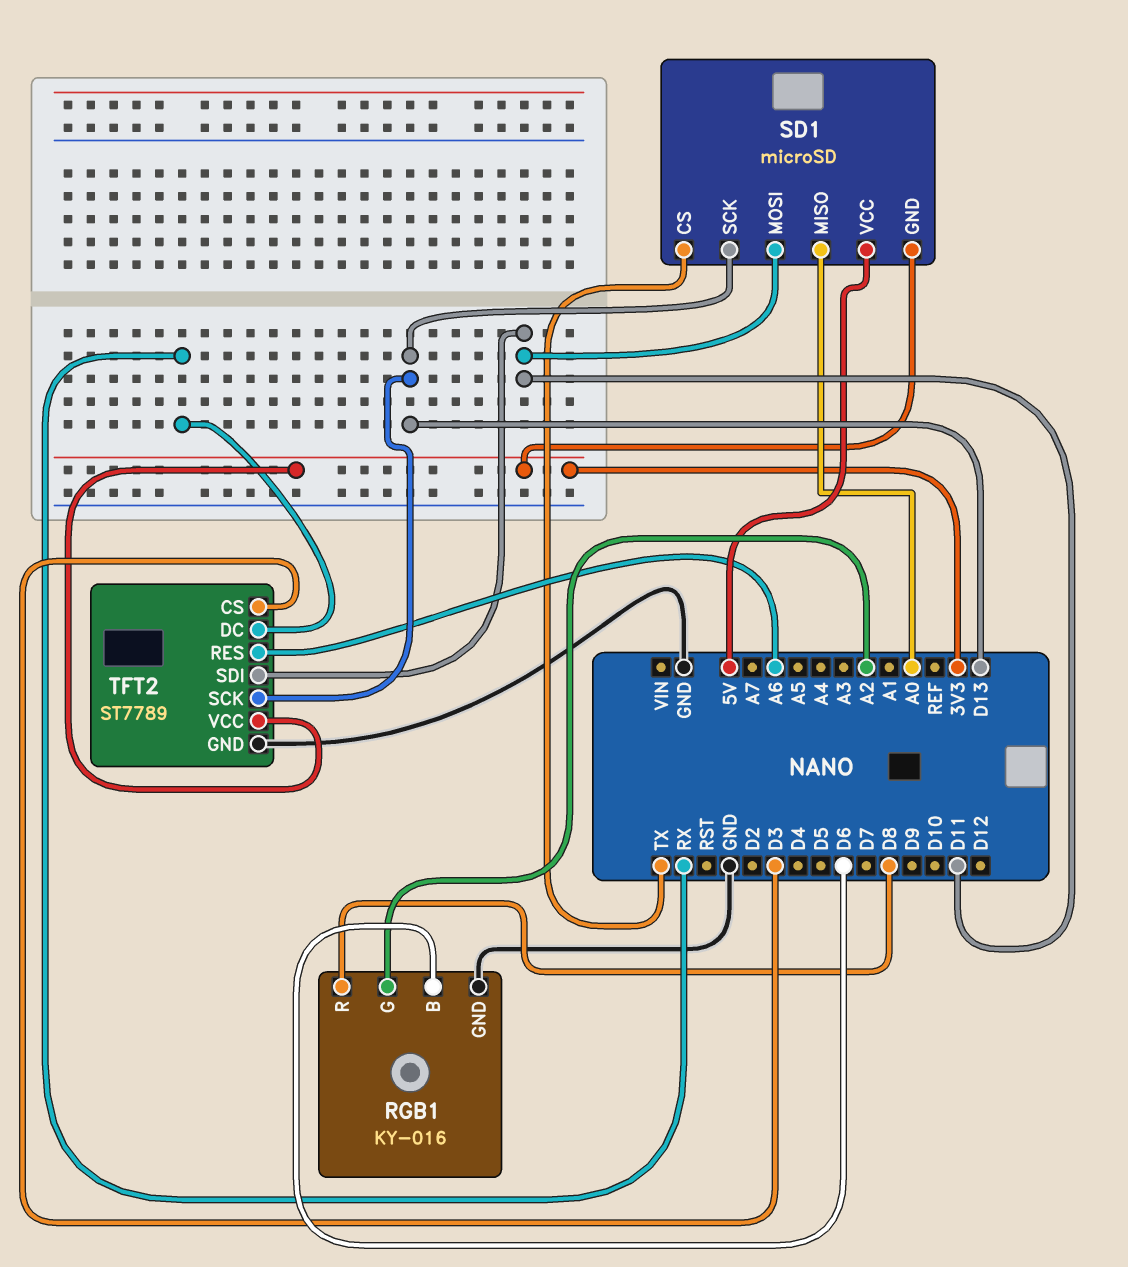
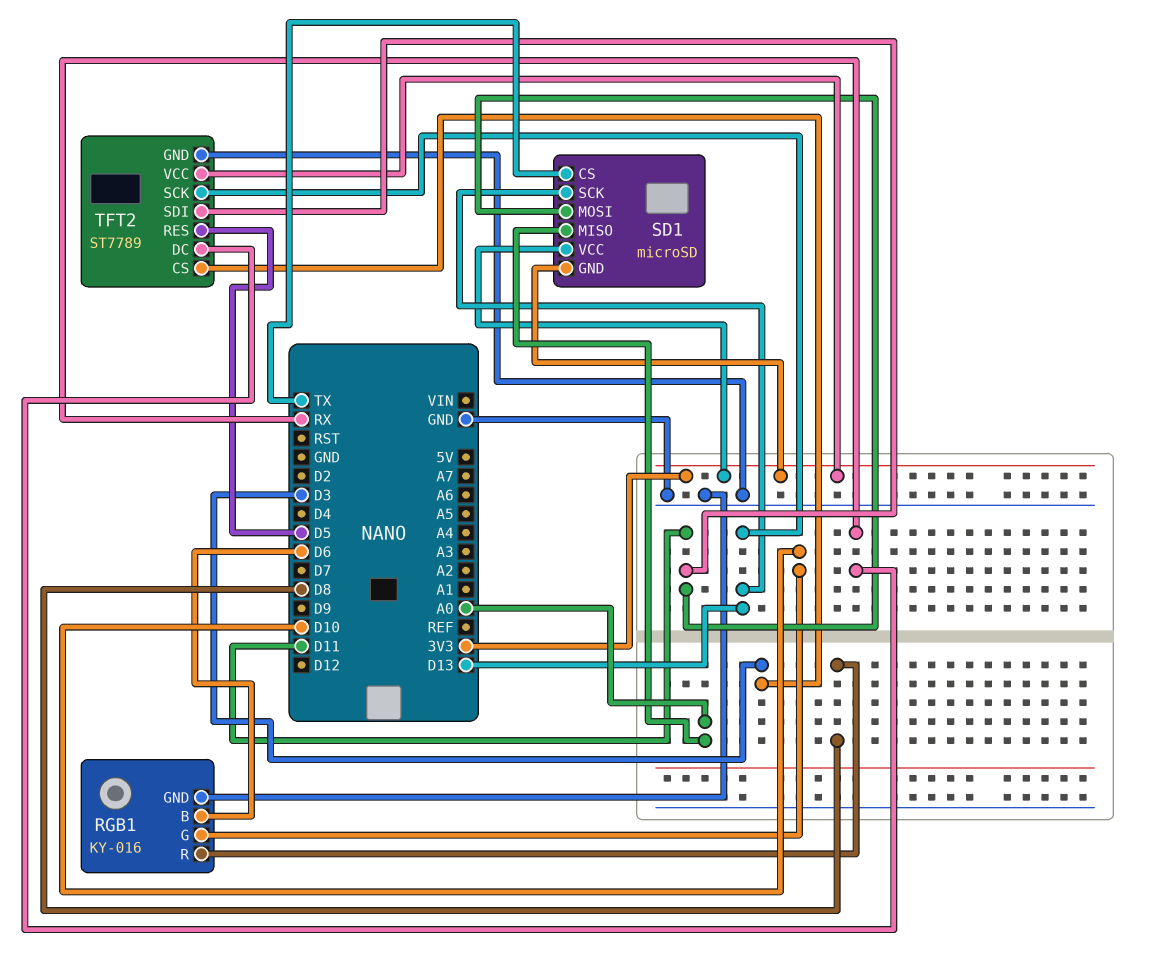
RGB1 pin G: A2 -> D10
SD1 pin VCC: 5V -> 3V3
TFT2 pin RES: A6 -> D5

